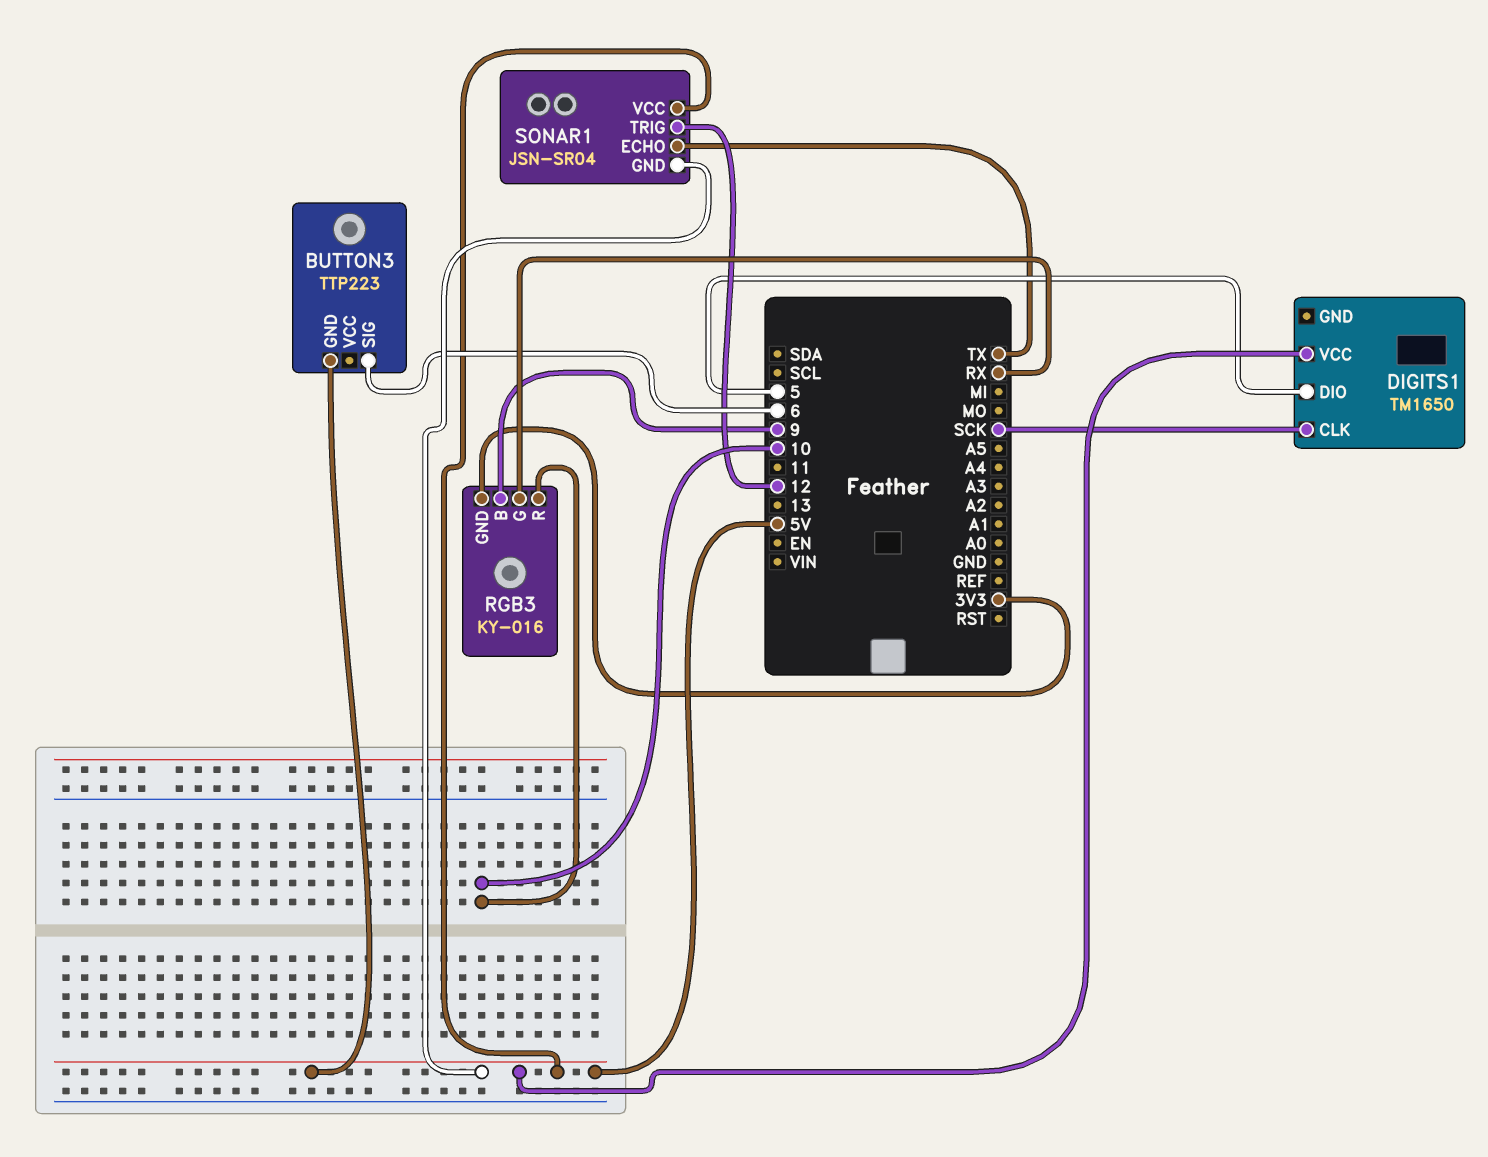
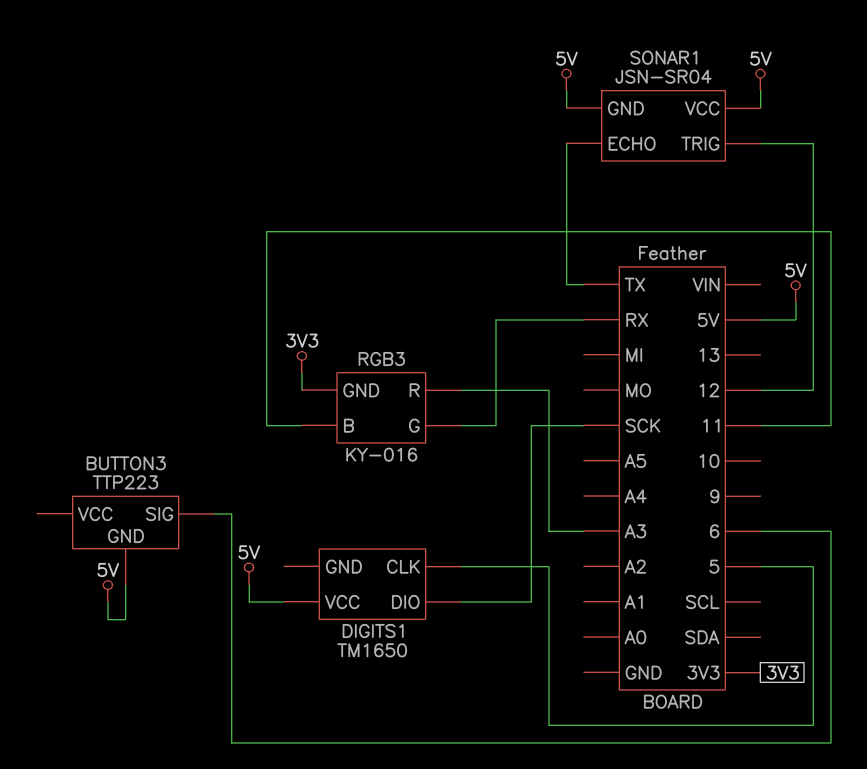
DIGITS1 pin CLK: SCK -> 5
DIGITS1 pin DIO: 5 -> SCK
RGB3 pin B: 9 -> 11
RGB3 pin R: 10 -> A3

